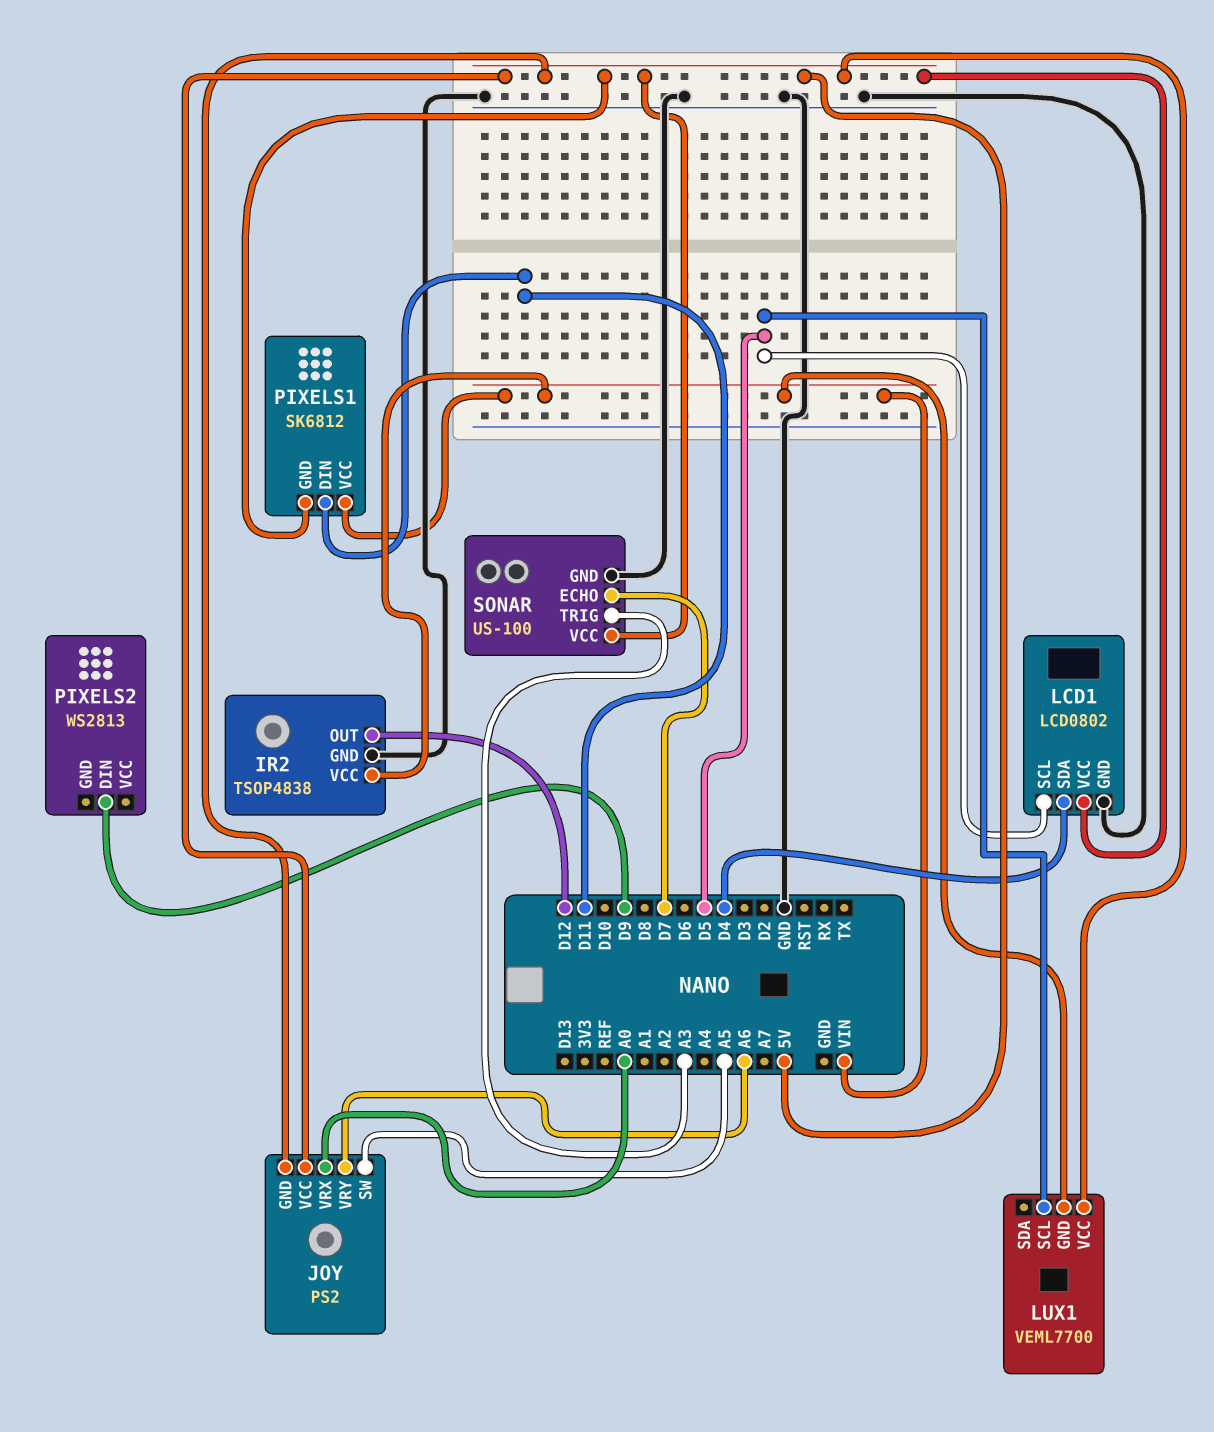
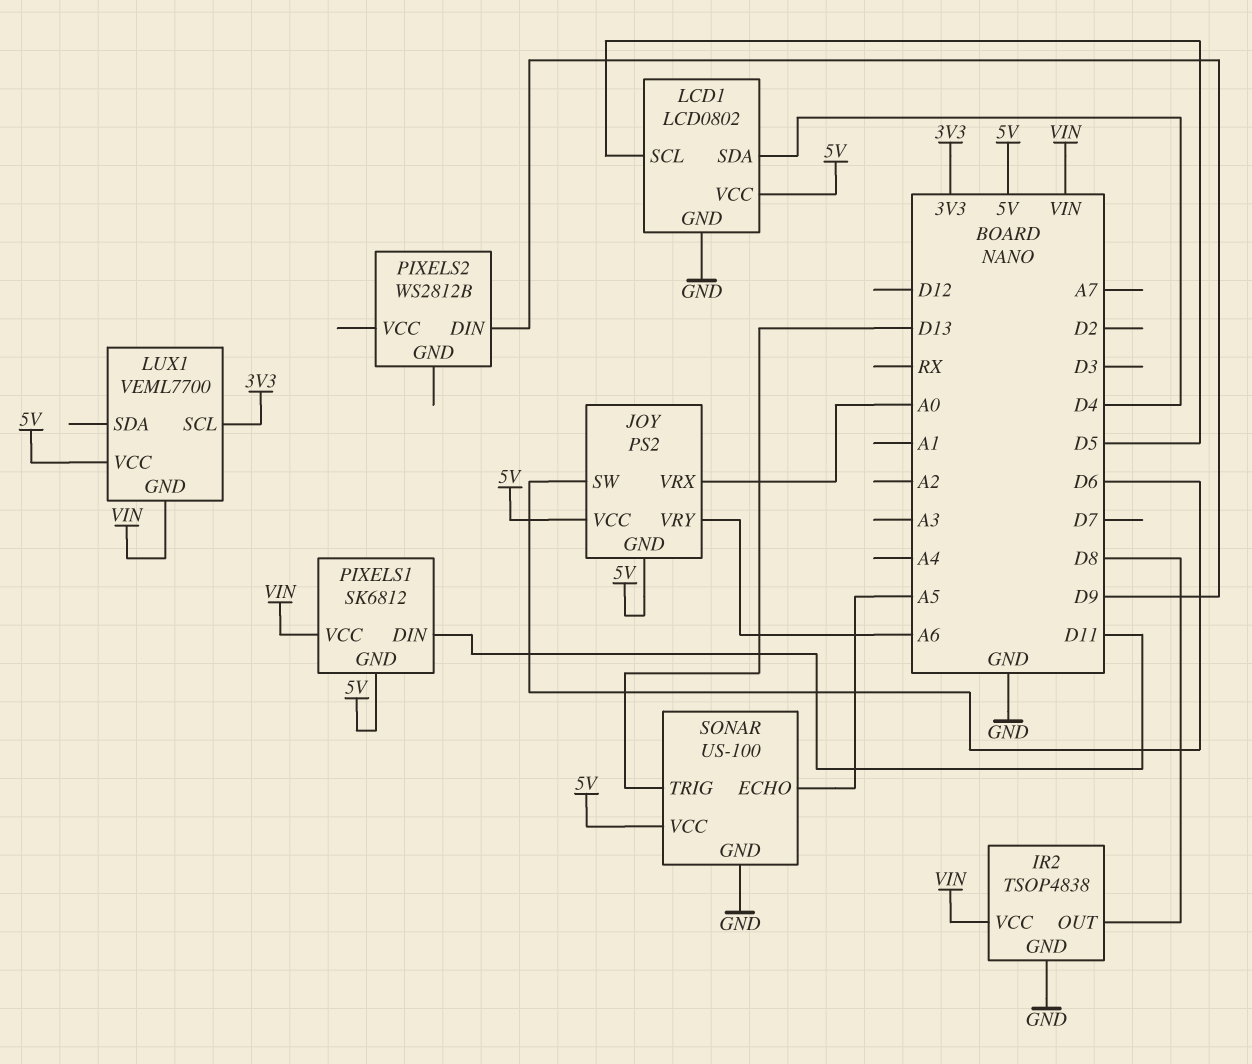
IR2 pin OUT: D12 -> D8
JOY pin SW: A5 -> D6
LUX1 pin SCL: D5 -> 3V3
PIXELS2: WS2813 -> WS2812B
SONAR pin ECHO: D7 -> A5
SONAR pin TRIG: A3 -> D13

